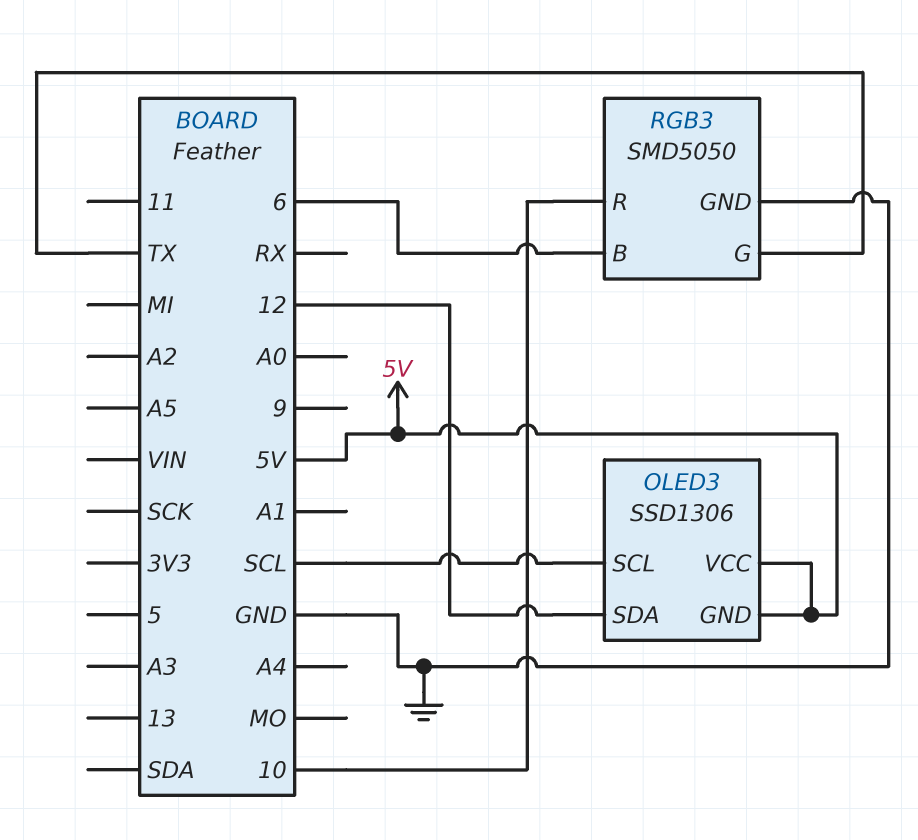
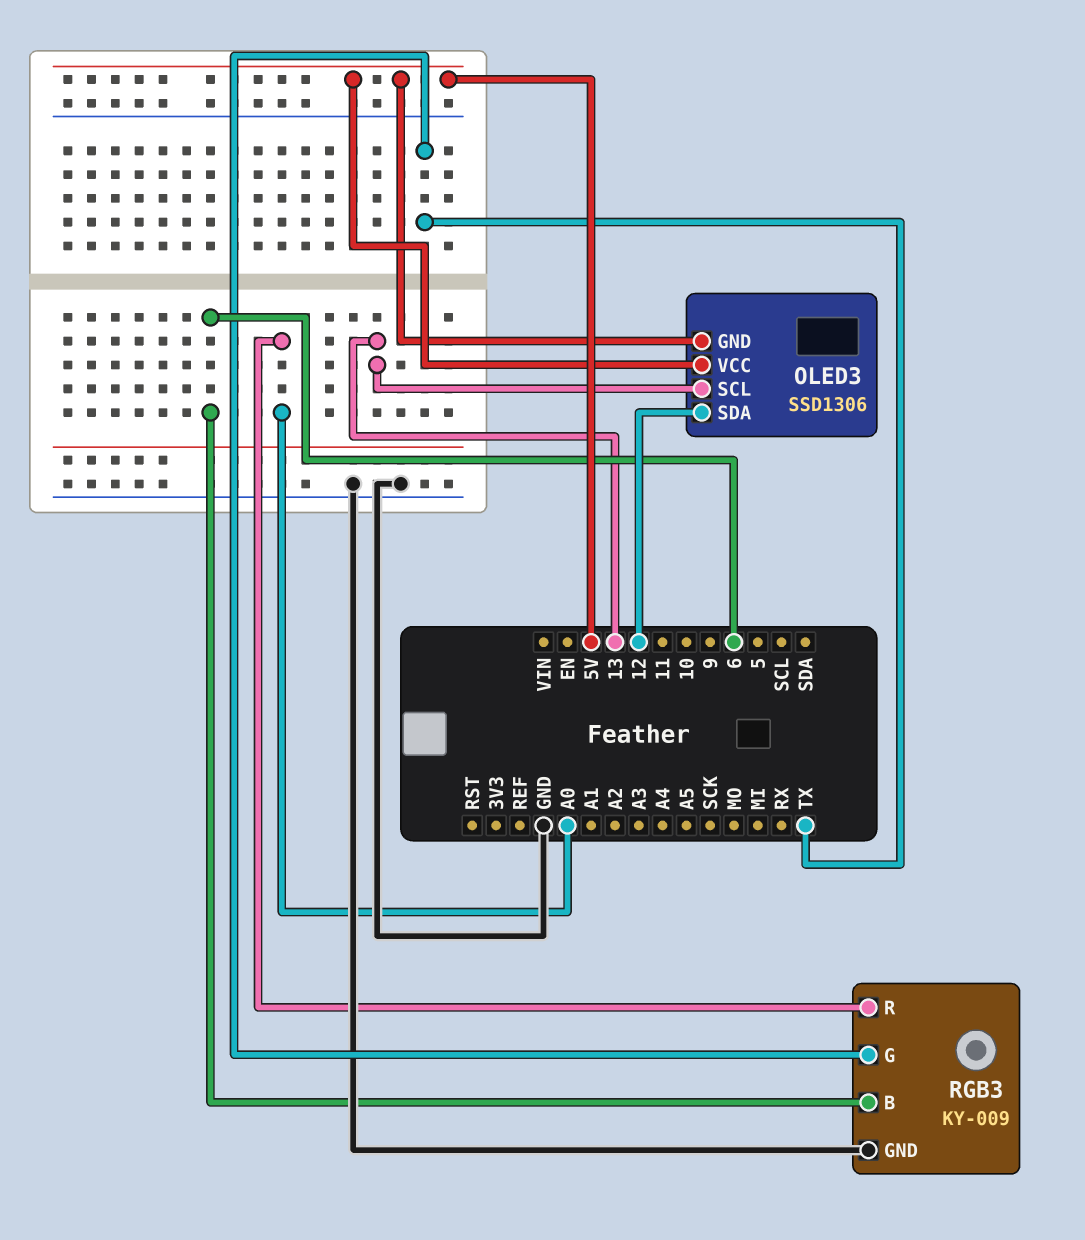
OLED3 pin SCL: SCL -> 13
RGB3: SMD5050 -> KY-009
RGB3 pin R: 10 -> A0

